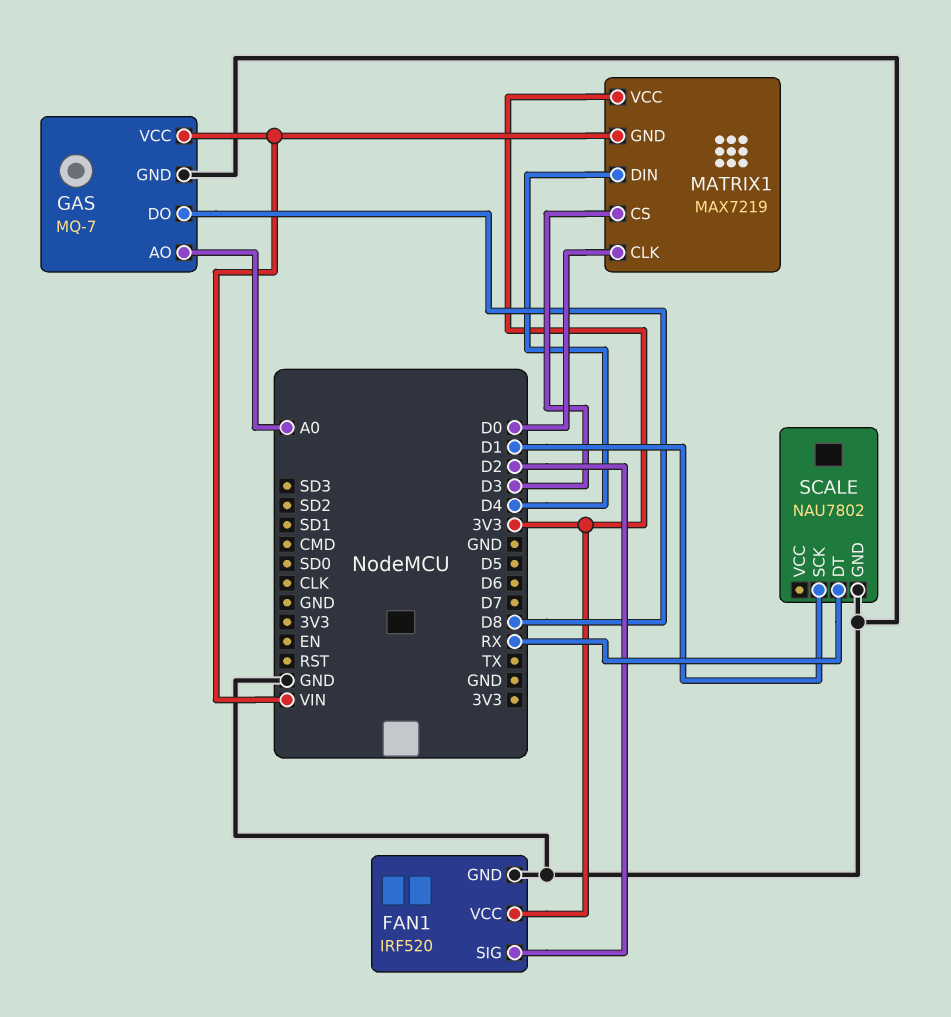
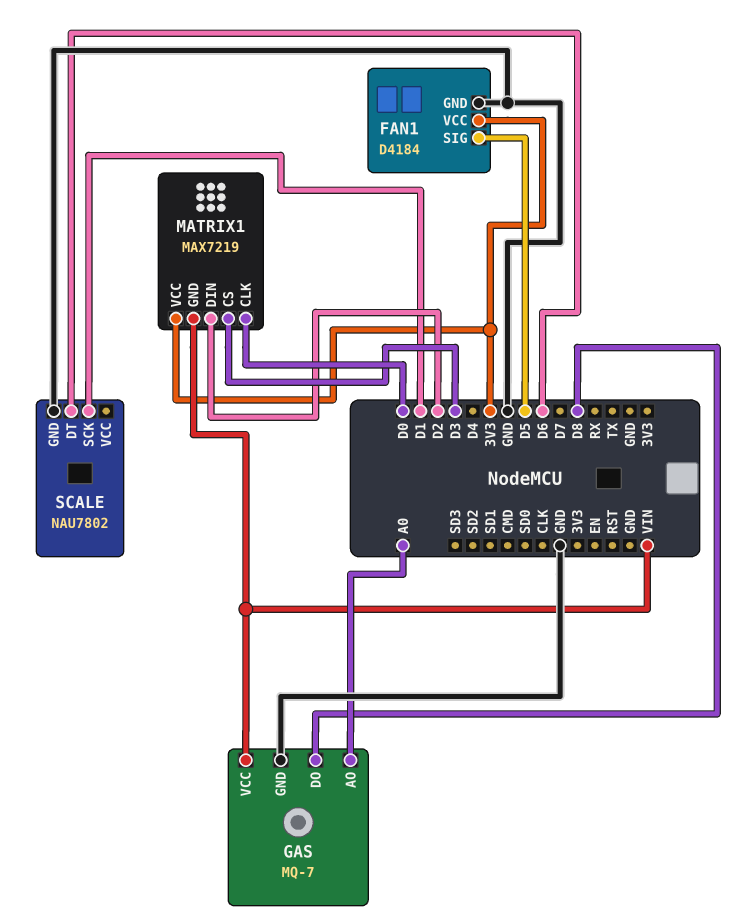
FAN1: IRF520 -> D4184
FAN1 pin SIG: D2 -> D5
MATRIX1 pin DIN: D4 -> D2
SCALE pin DT: RX -> D6

